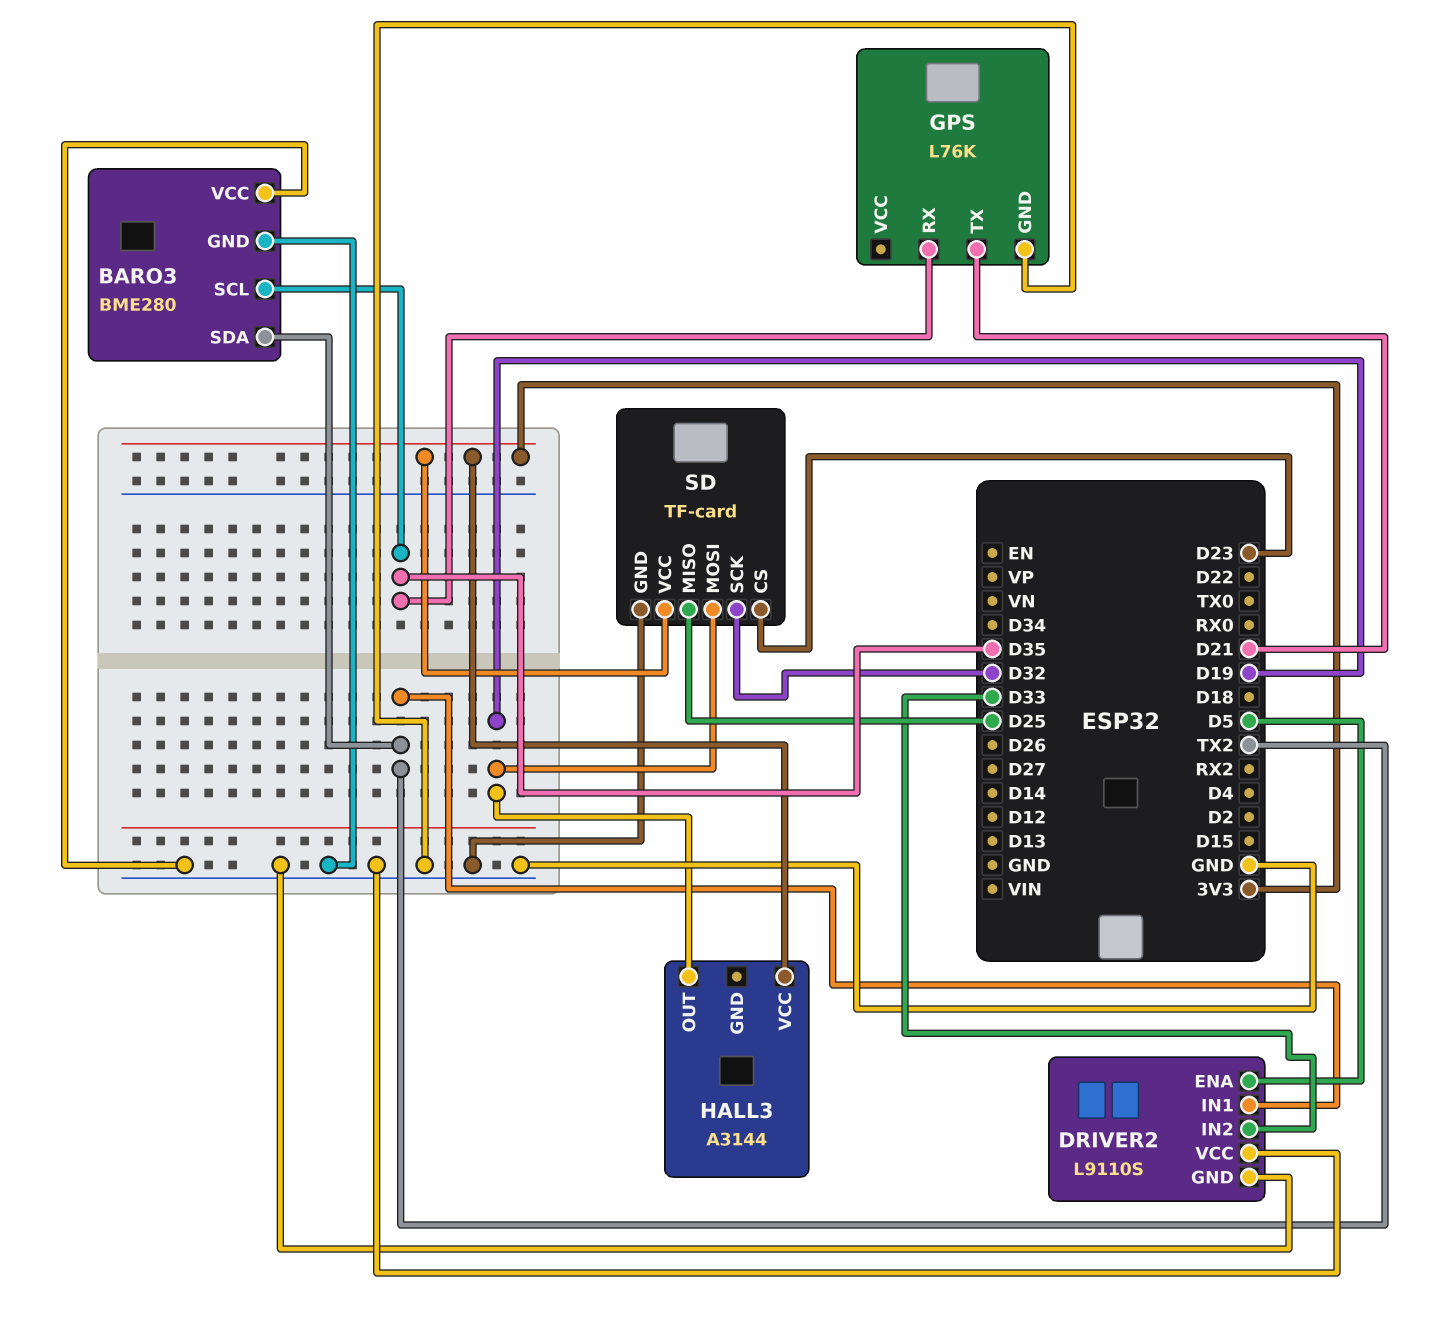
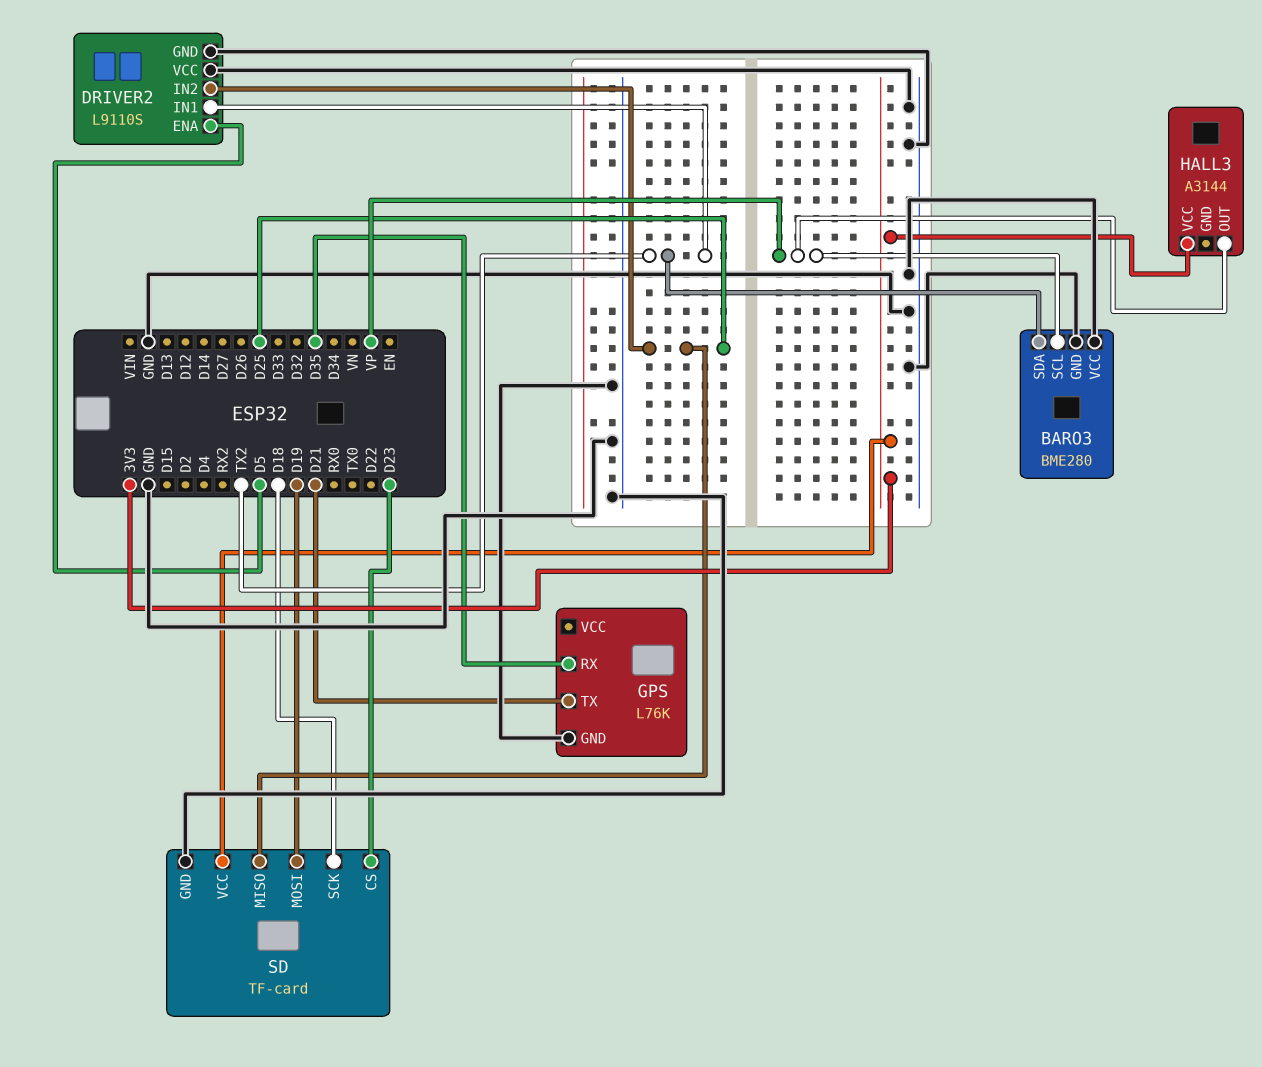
BARO3 pin SCL: D35 -> VP
DRIVER2 pin IN2: D33 -> D25
HALL3 pin OUT: D19 -> VP
SD pin SCK: D32 -> D18

